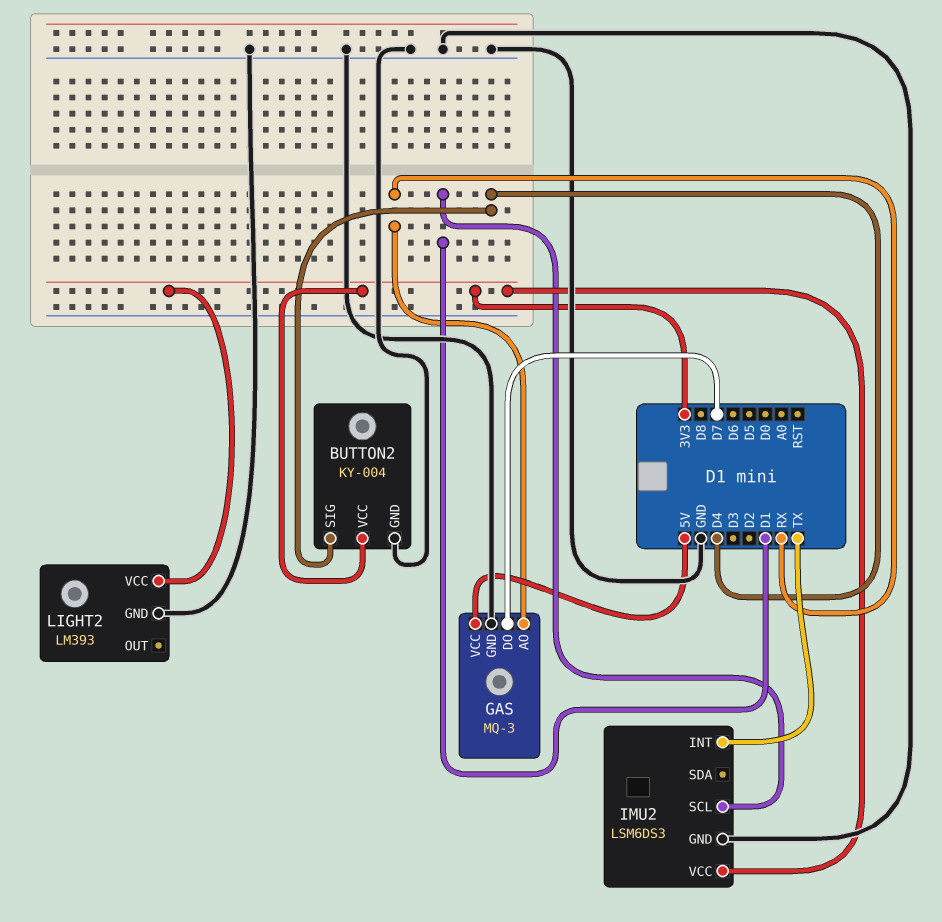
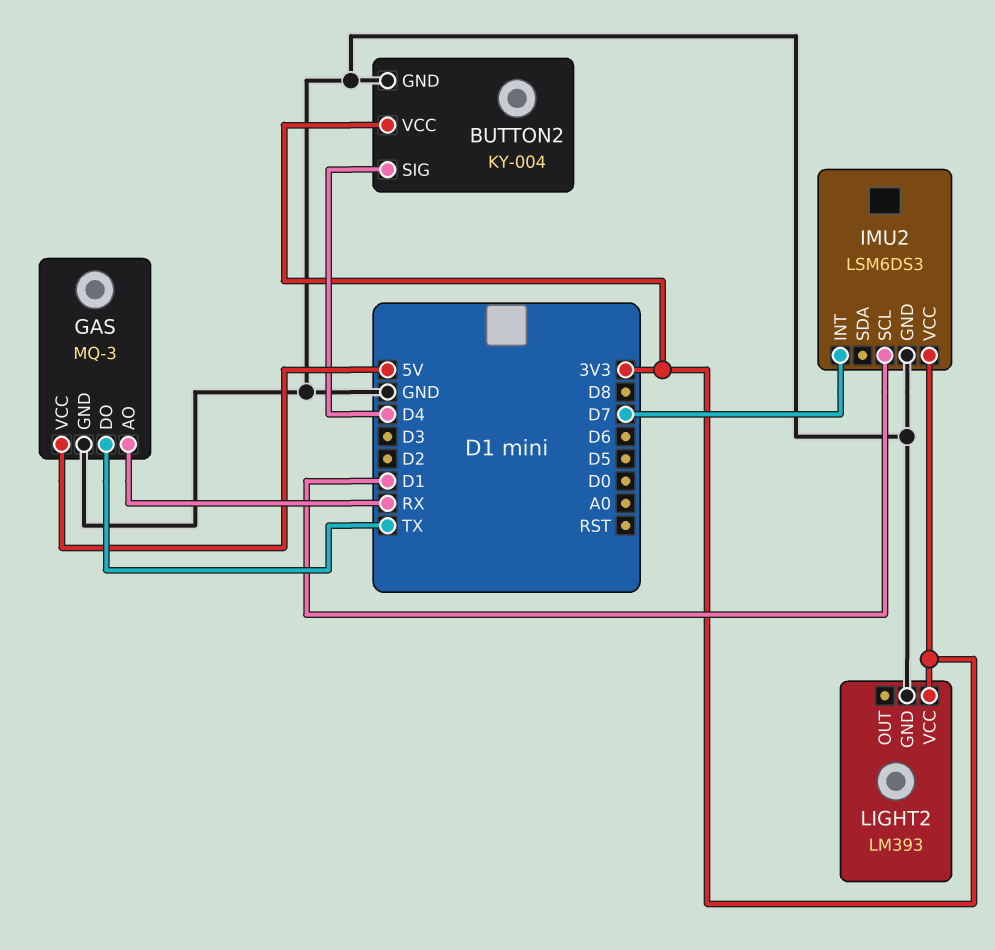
GAS pin DO: D7 -> TX
IMU2 pin INT: TX -> D7

